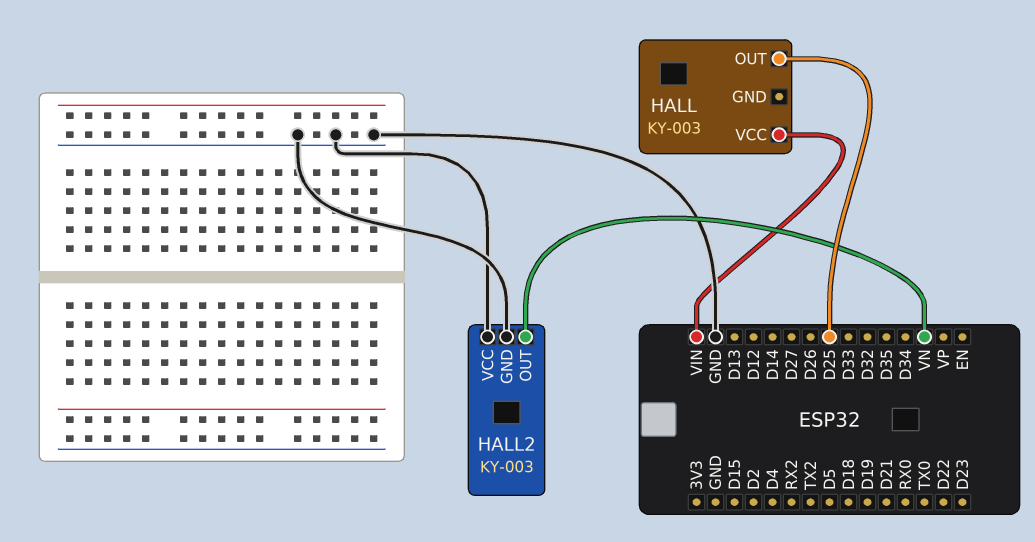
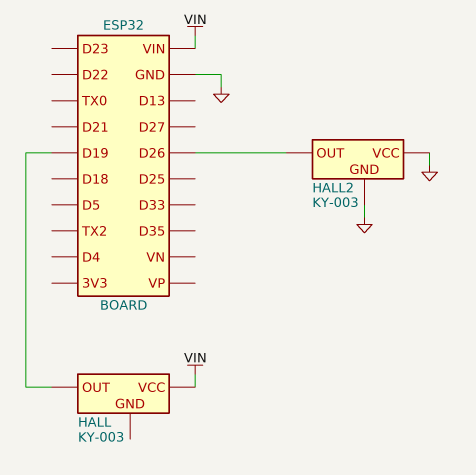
HALL pin OUT: D25 -> D19
HALL2 pin OUT: VN -> D26

